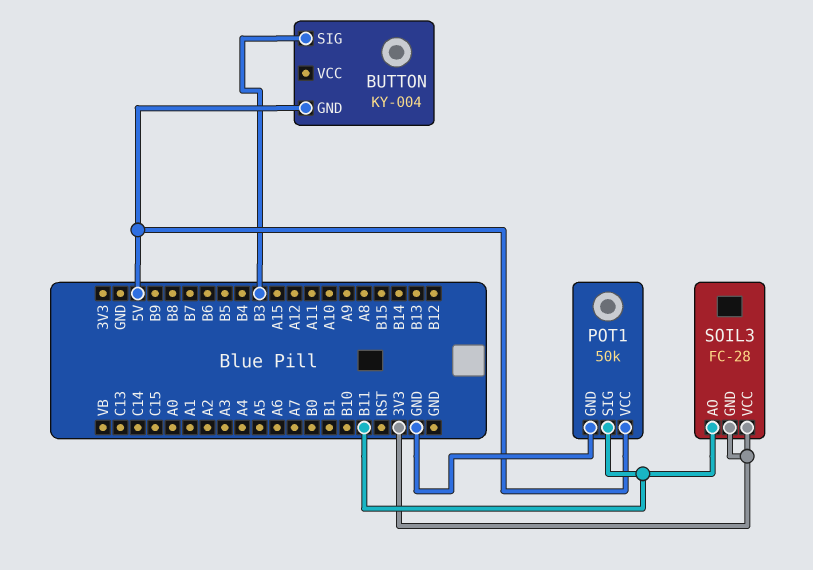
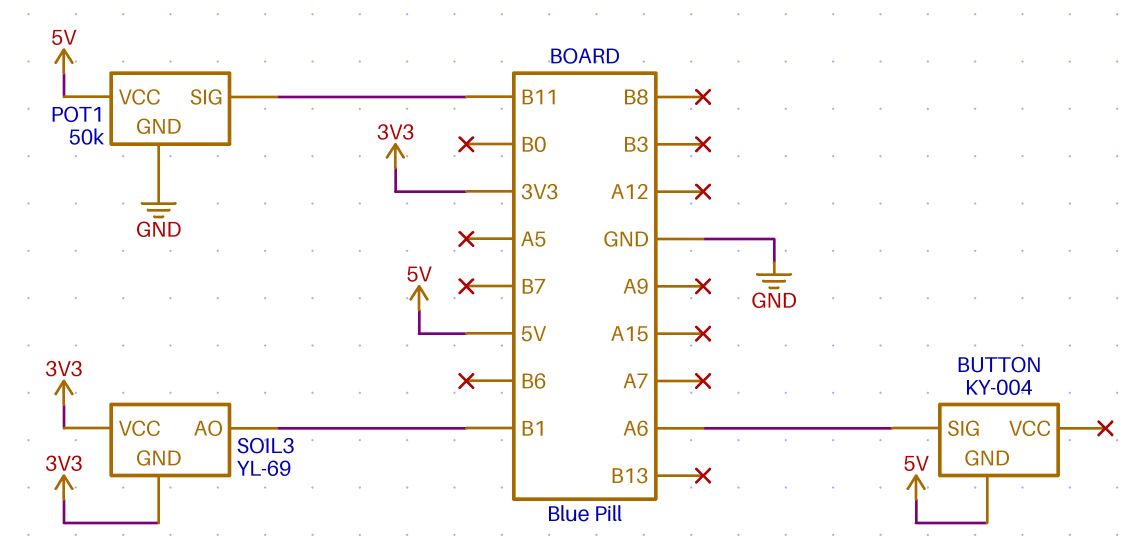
BUTTON pin SIG: B3 -> A6
SOIL3: FC-28 -> YL-69
SOIL3 pin AO: B11 -> B1

